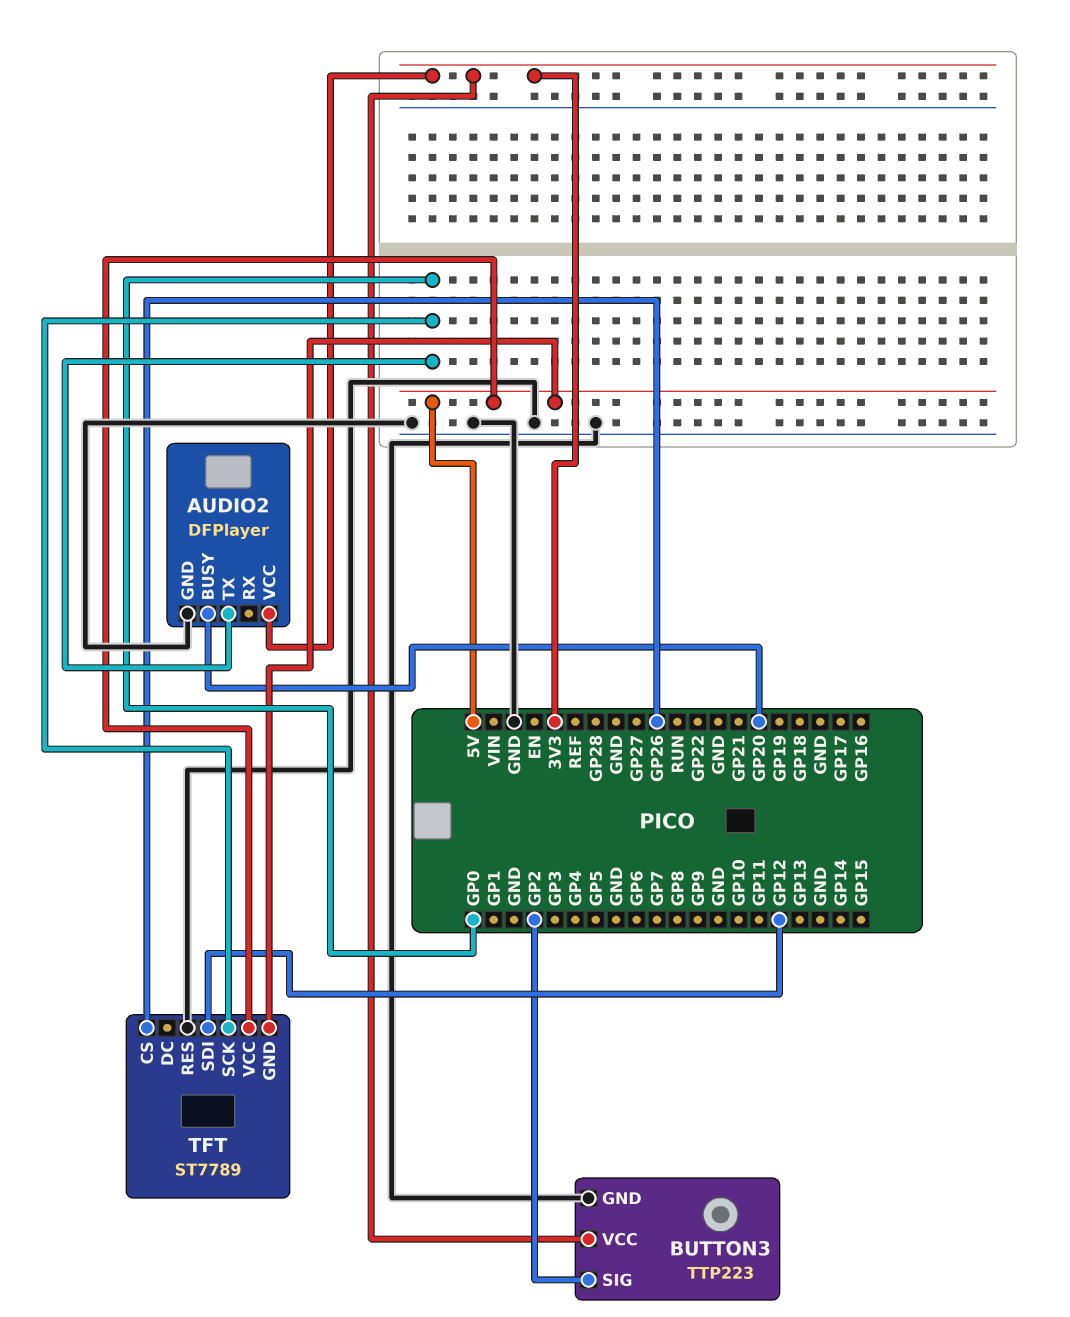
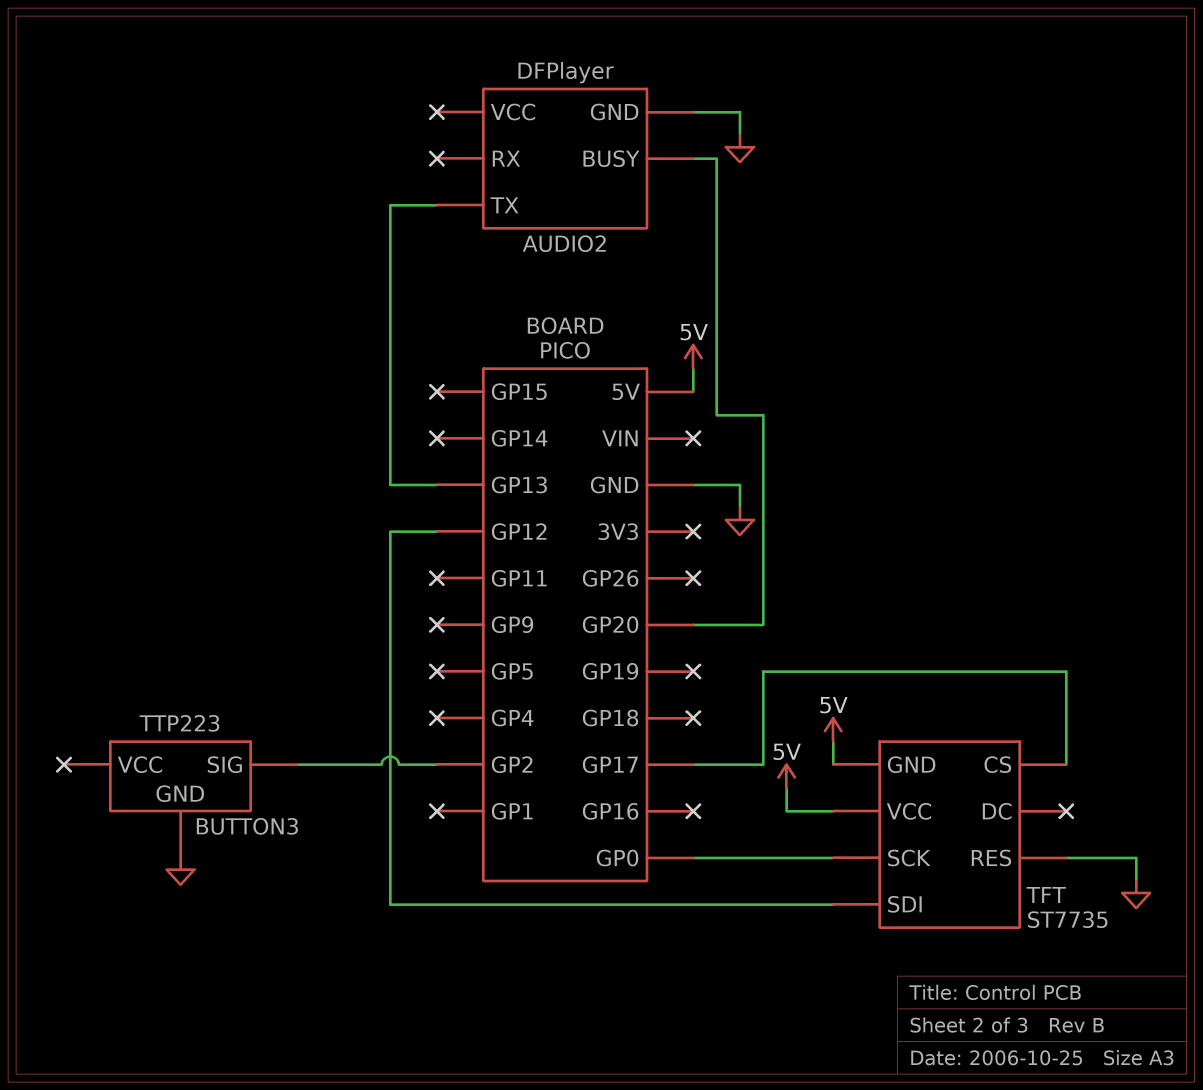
AUDIO2 pin TX: GP0 -> GP13
AUDIO2 pin VCC: 3V3 -> none
BUTTON3 pin VCC: 3V3 -> none
TFT: ST7789 -> ST7735
TFT pin CS: GP26 -> GP17

